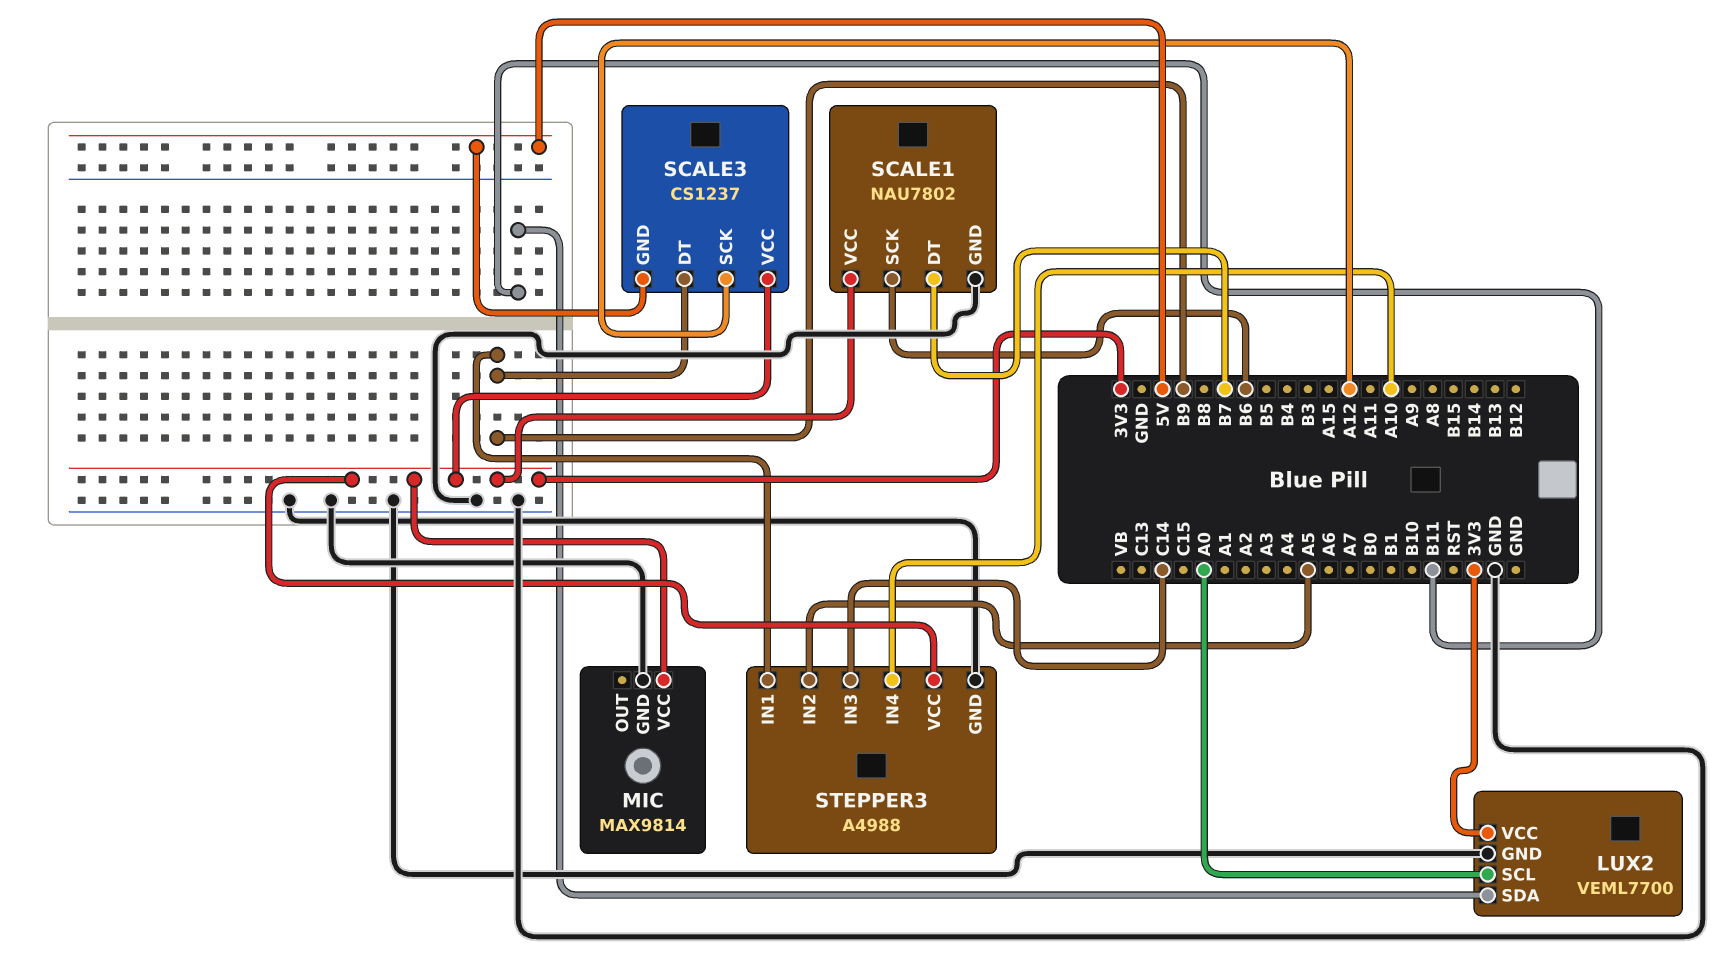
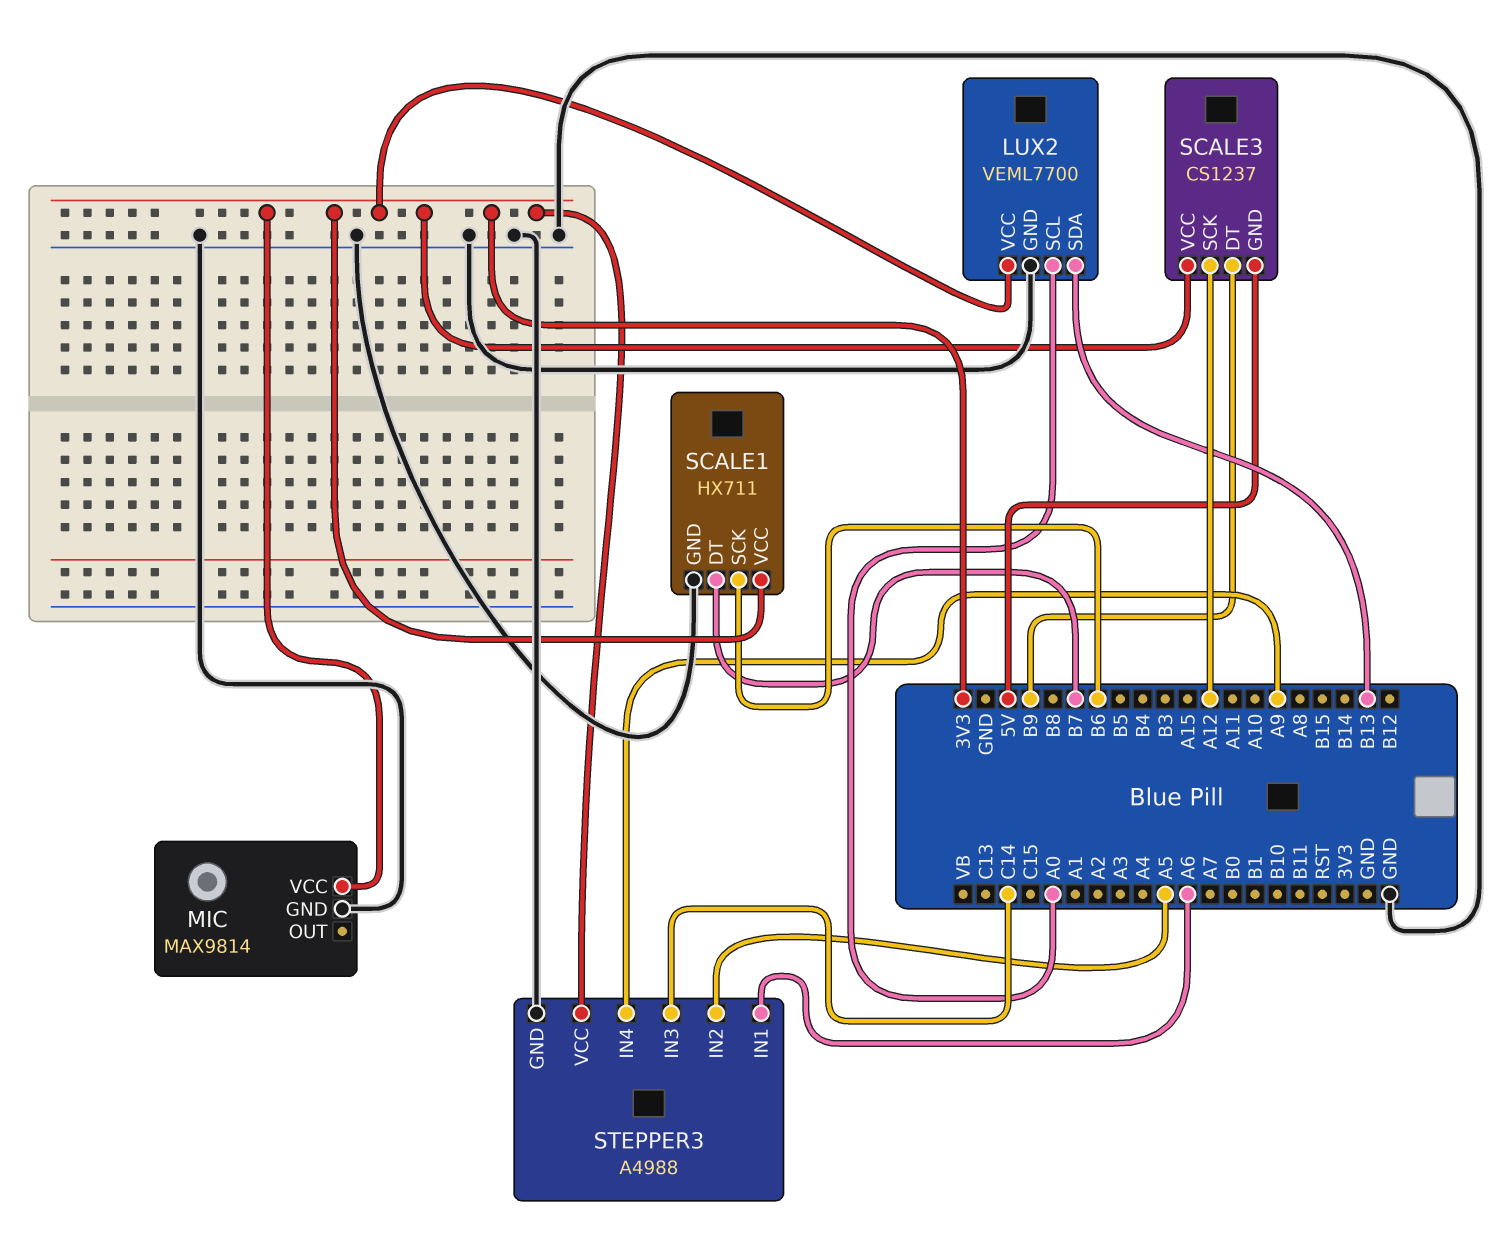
LUX2 pin SDA: B11 -> B13
SCALE1: NAU7802 -> HX711
STEPPER3 pin IN1: B9 -> A6
STEPPER3 pin IN4: A10 -> A9

